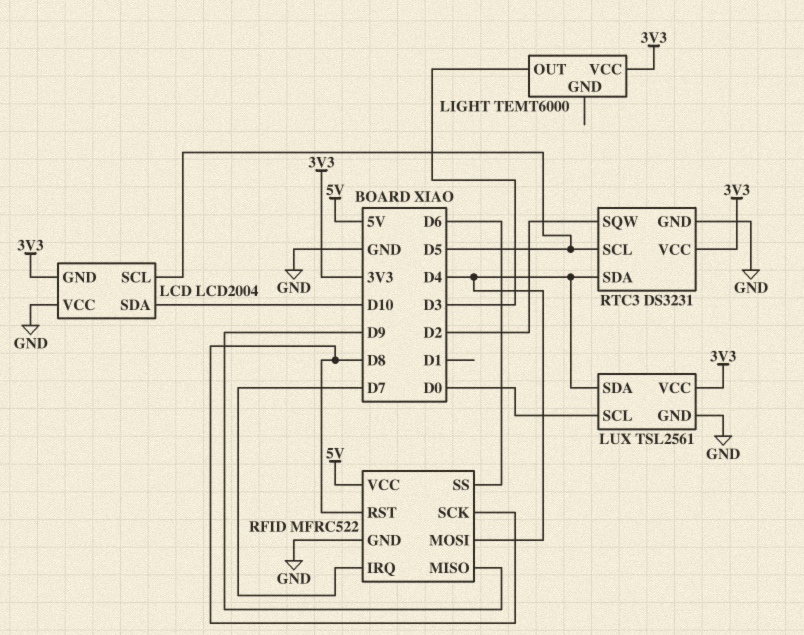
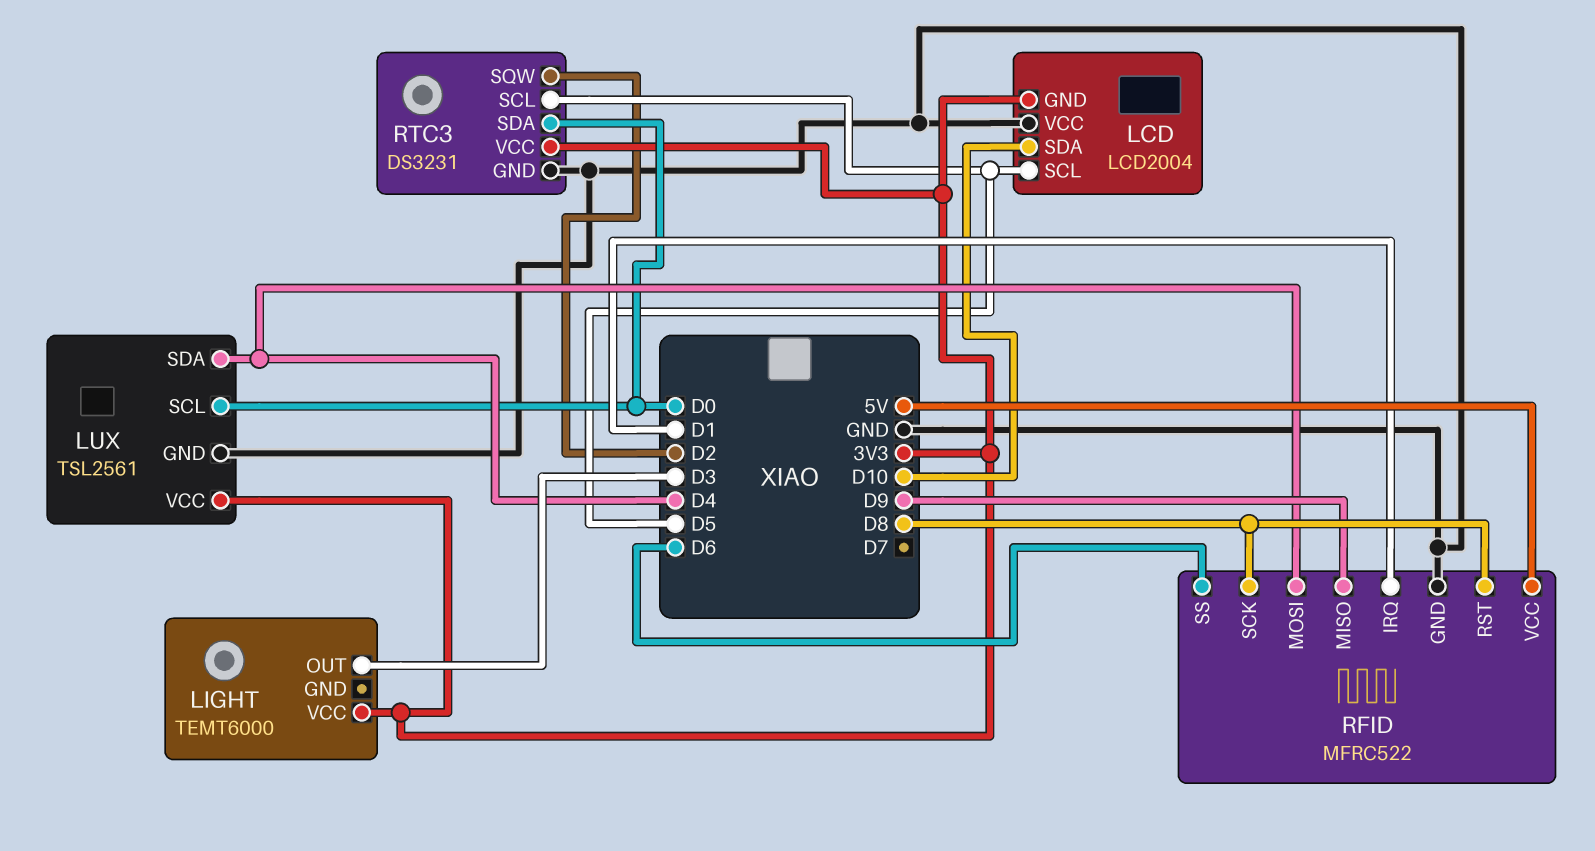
RFID pin IRQ: D7 -> D1
RTC3 pin SDA: D4 -> D0

